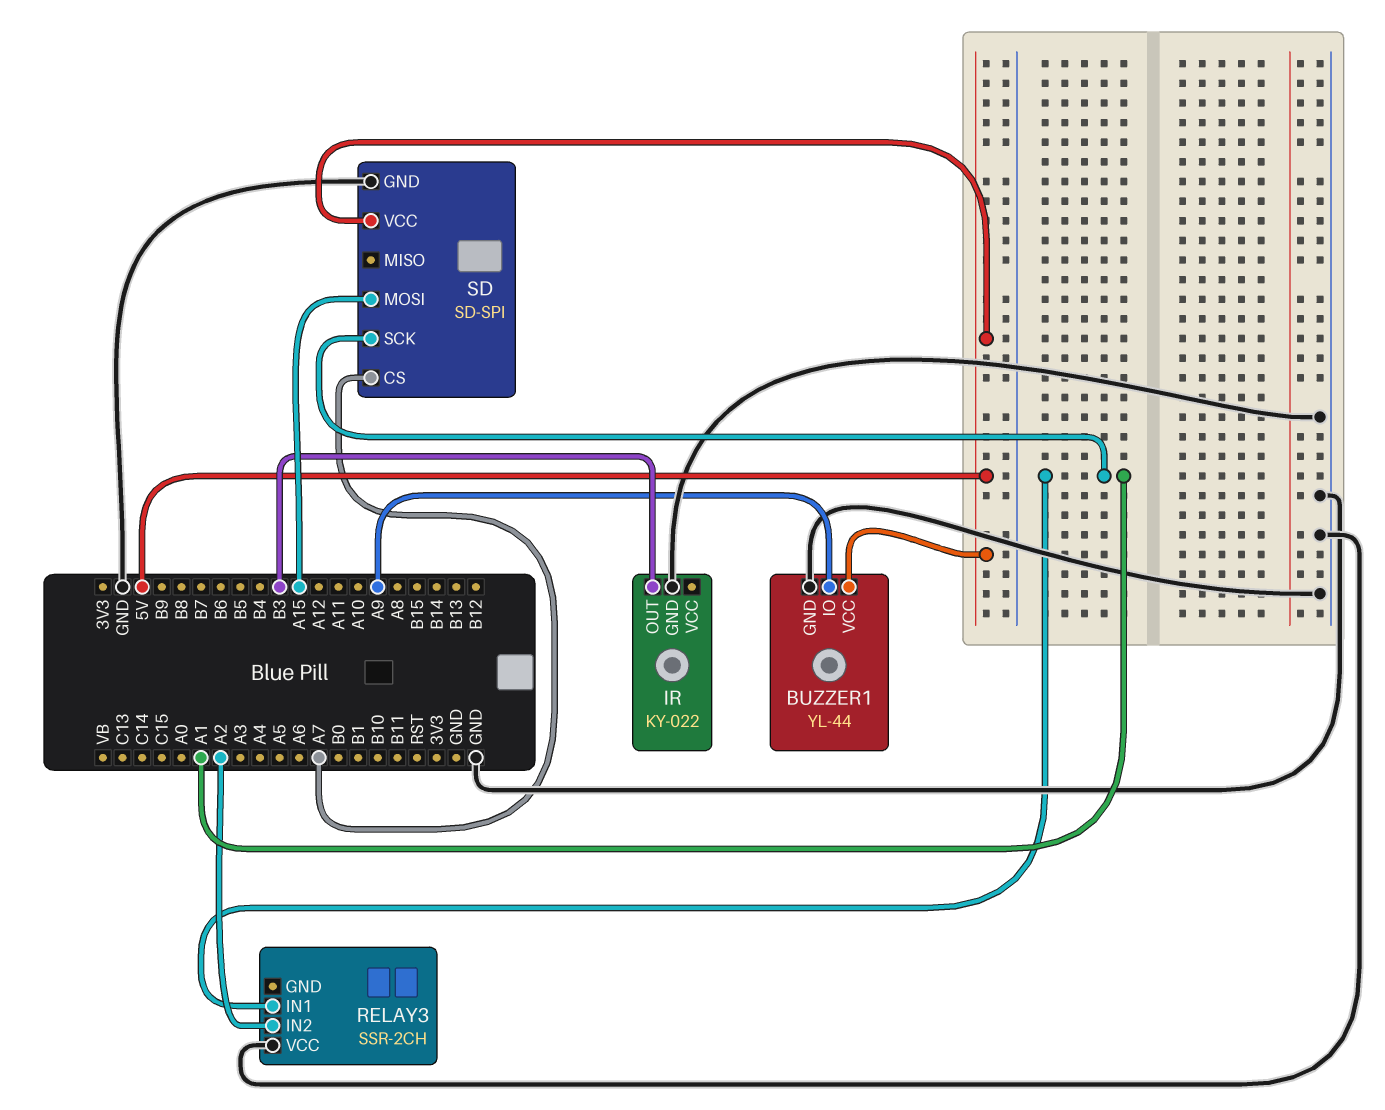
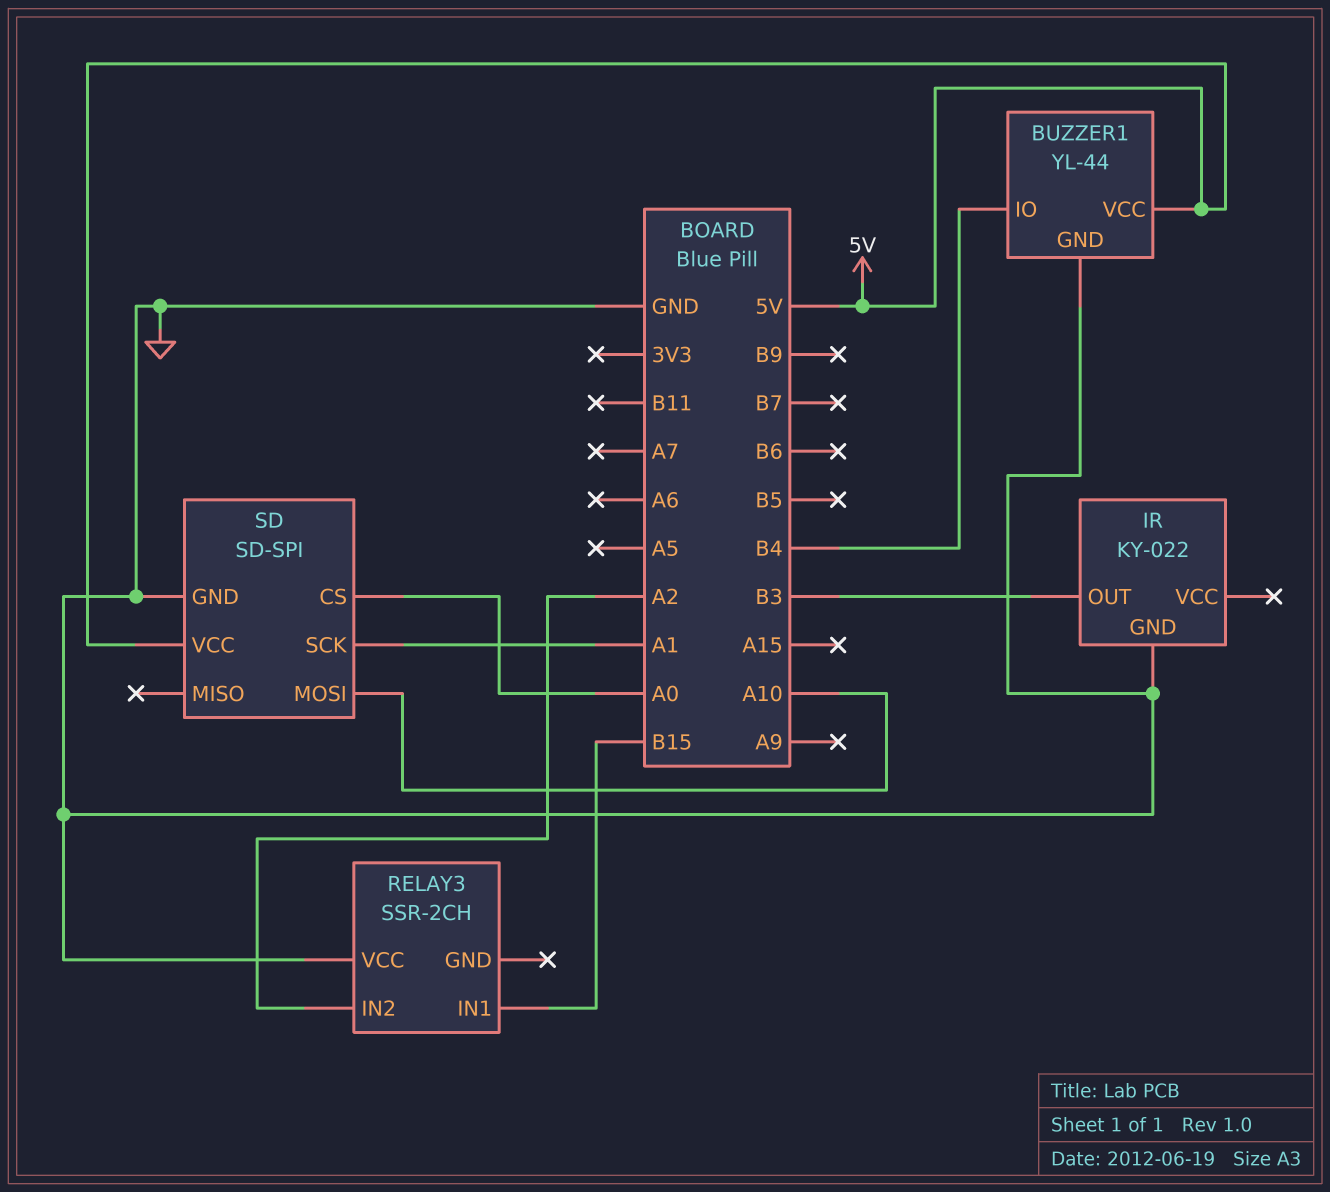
BUZZER1 pin IO: A9 -> B4
RELAY3 pin IN1: A1 -> B15
SD pin CS: A7 -> A0
SD pin MOSI: A15 -> A10

